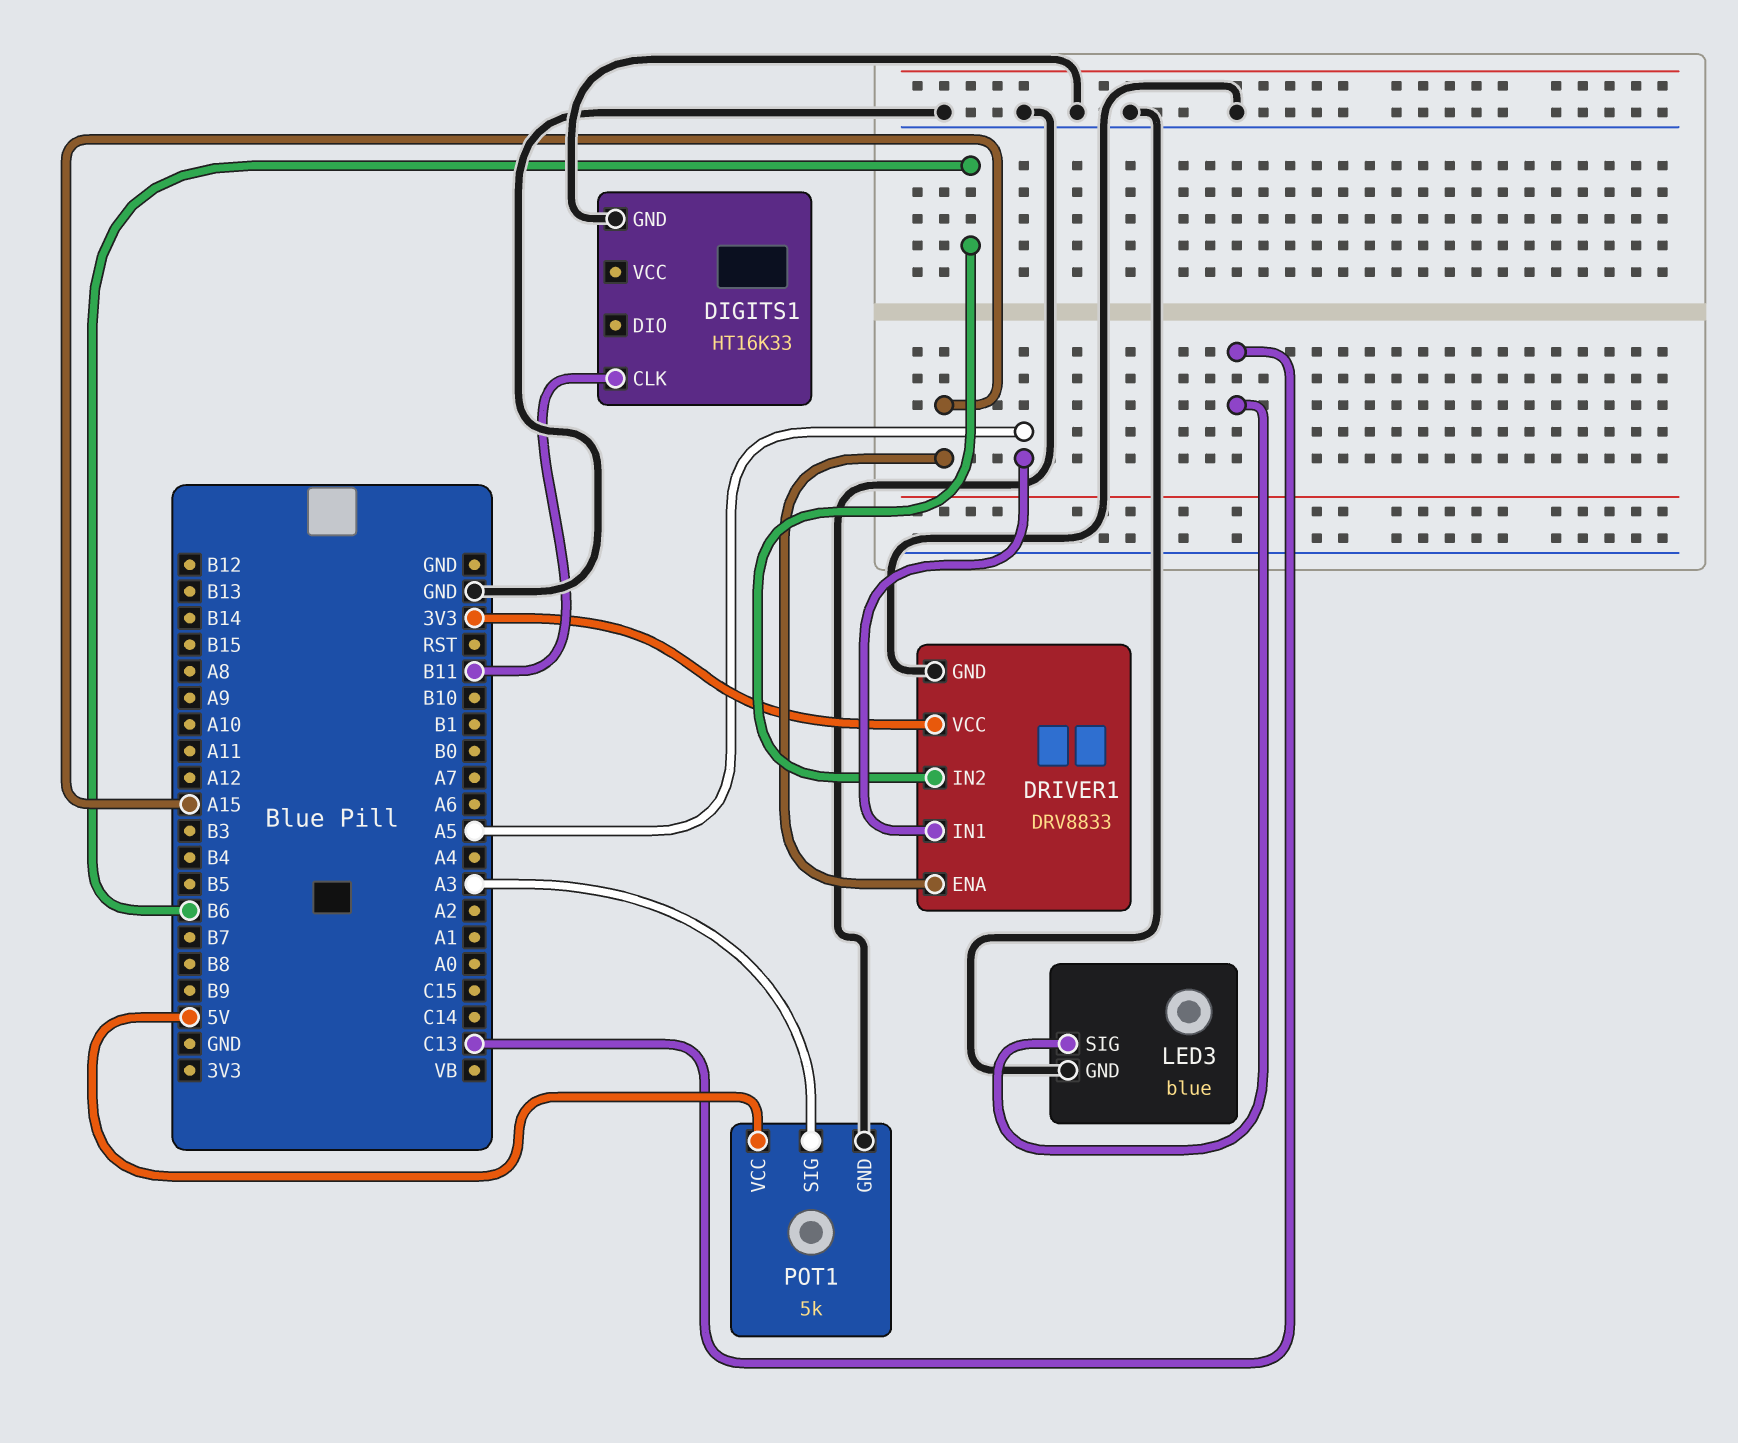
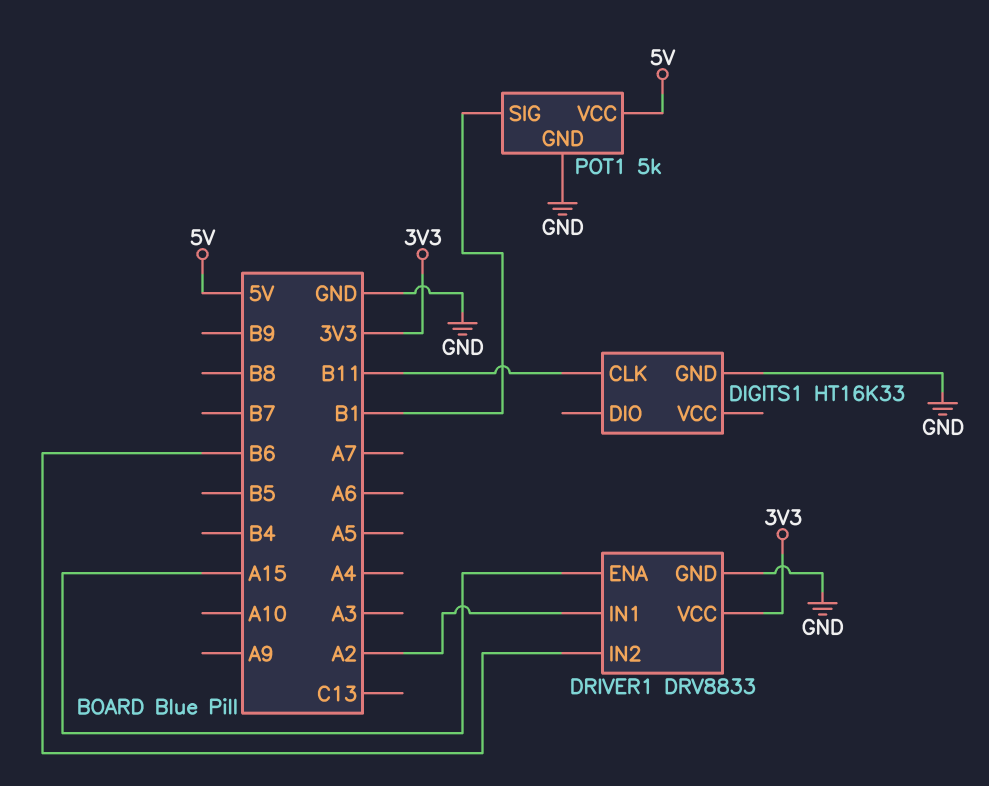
DRIVER1 pin IN1: A5 -> A2
LED3: blue -> none
LED3 pin GND: GND -> none
LED3 pin SIG: C13 -> none
POT1 pin SIG: A3 -> B1

